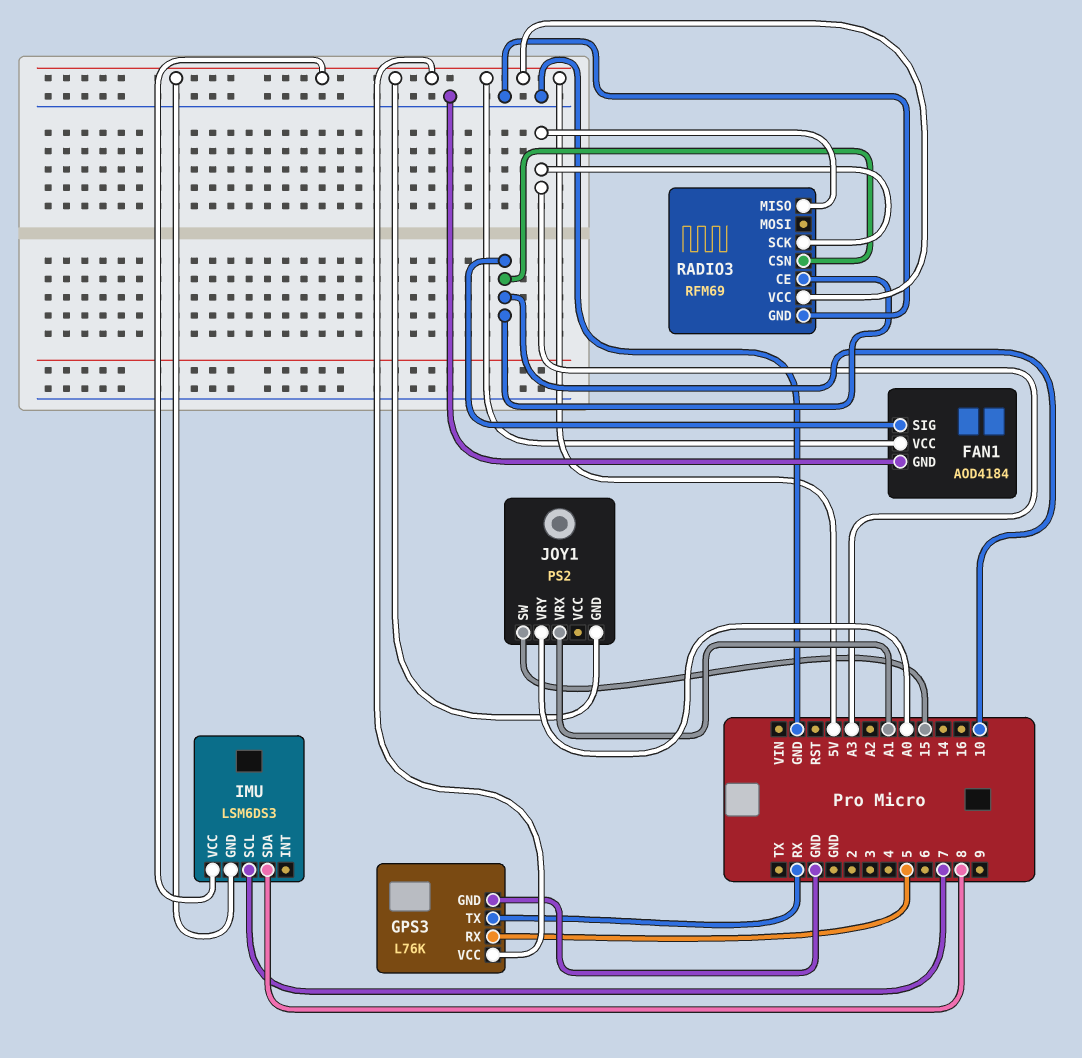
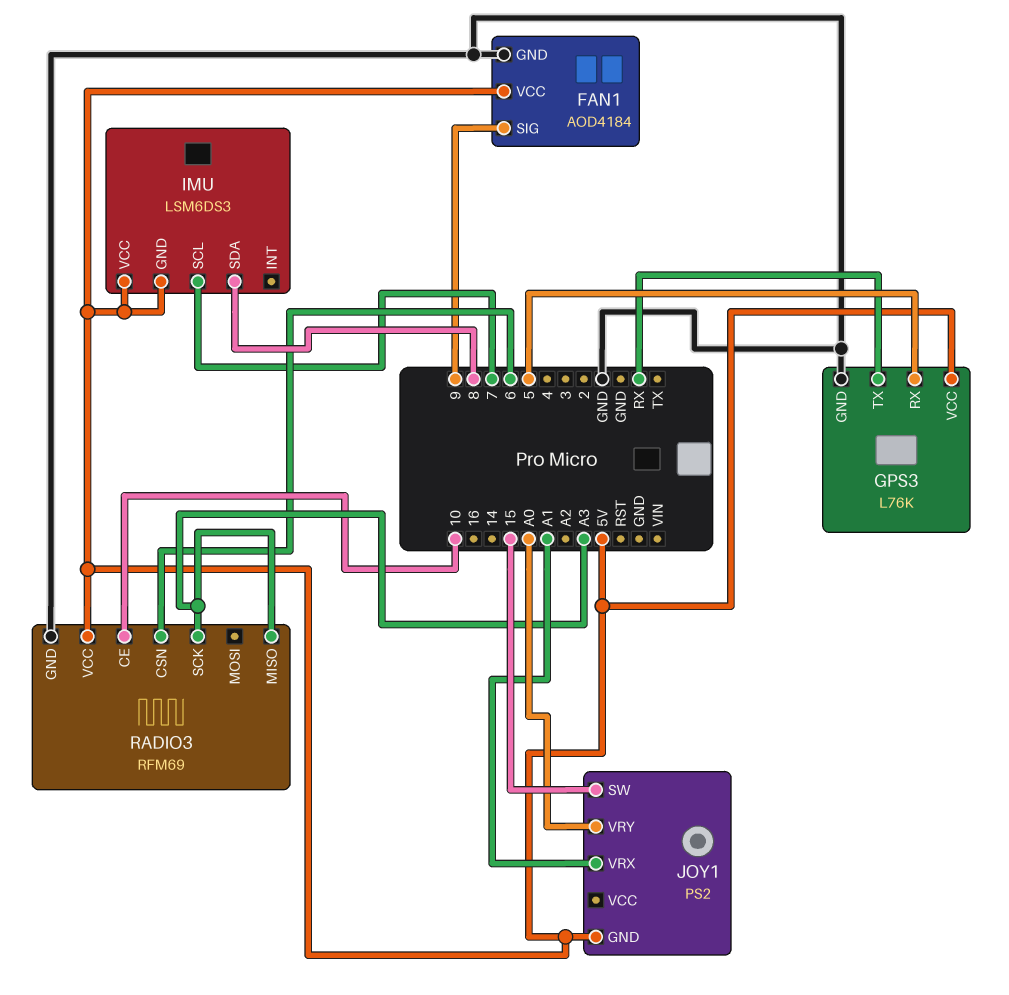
FAN1 pin SIG: 10 -> 9
RADIO3 pin CSN: 10 -> 6

